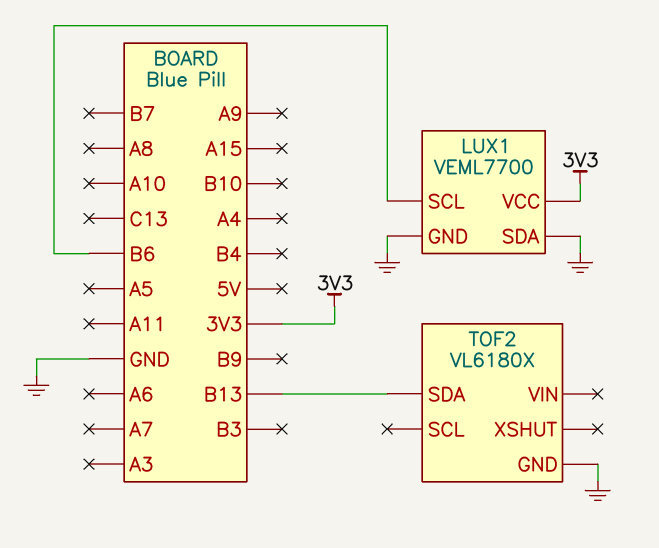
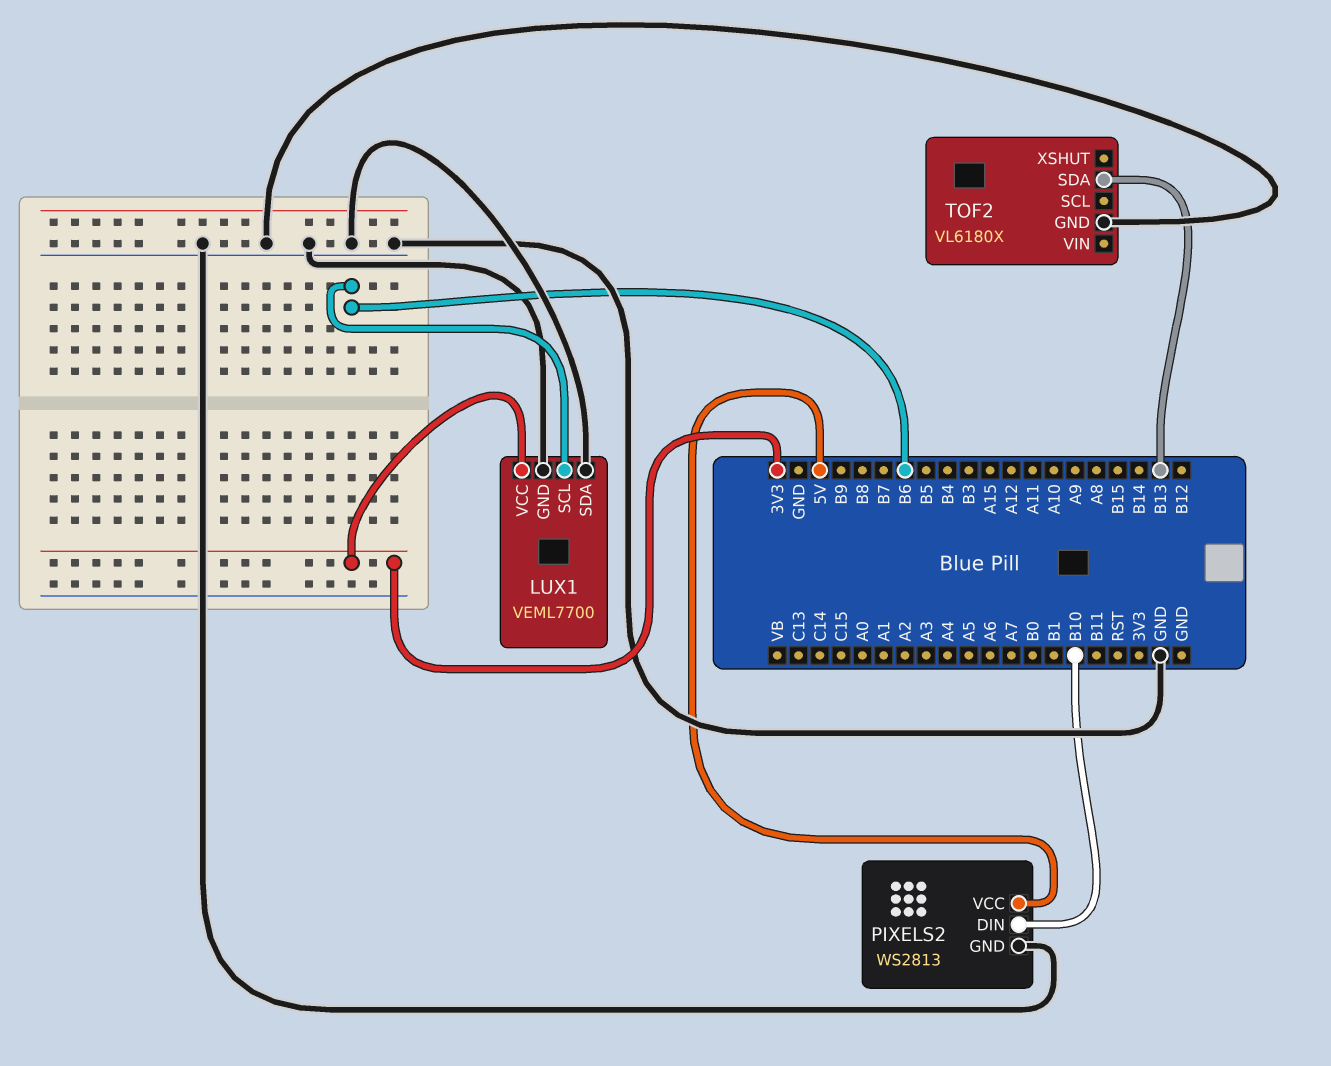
PIXELS2: none -> WS2813
PIXELS2 pin DIN: none -> B10
PIXELS2 pin GND: none -> GND
PIXELS2 pin VCC: none -> 5V

